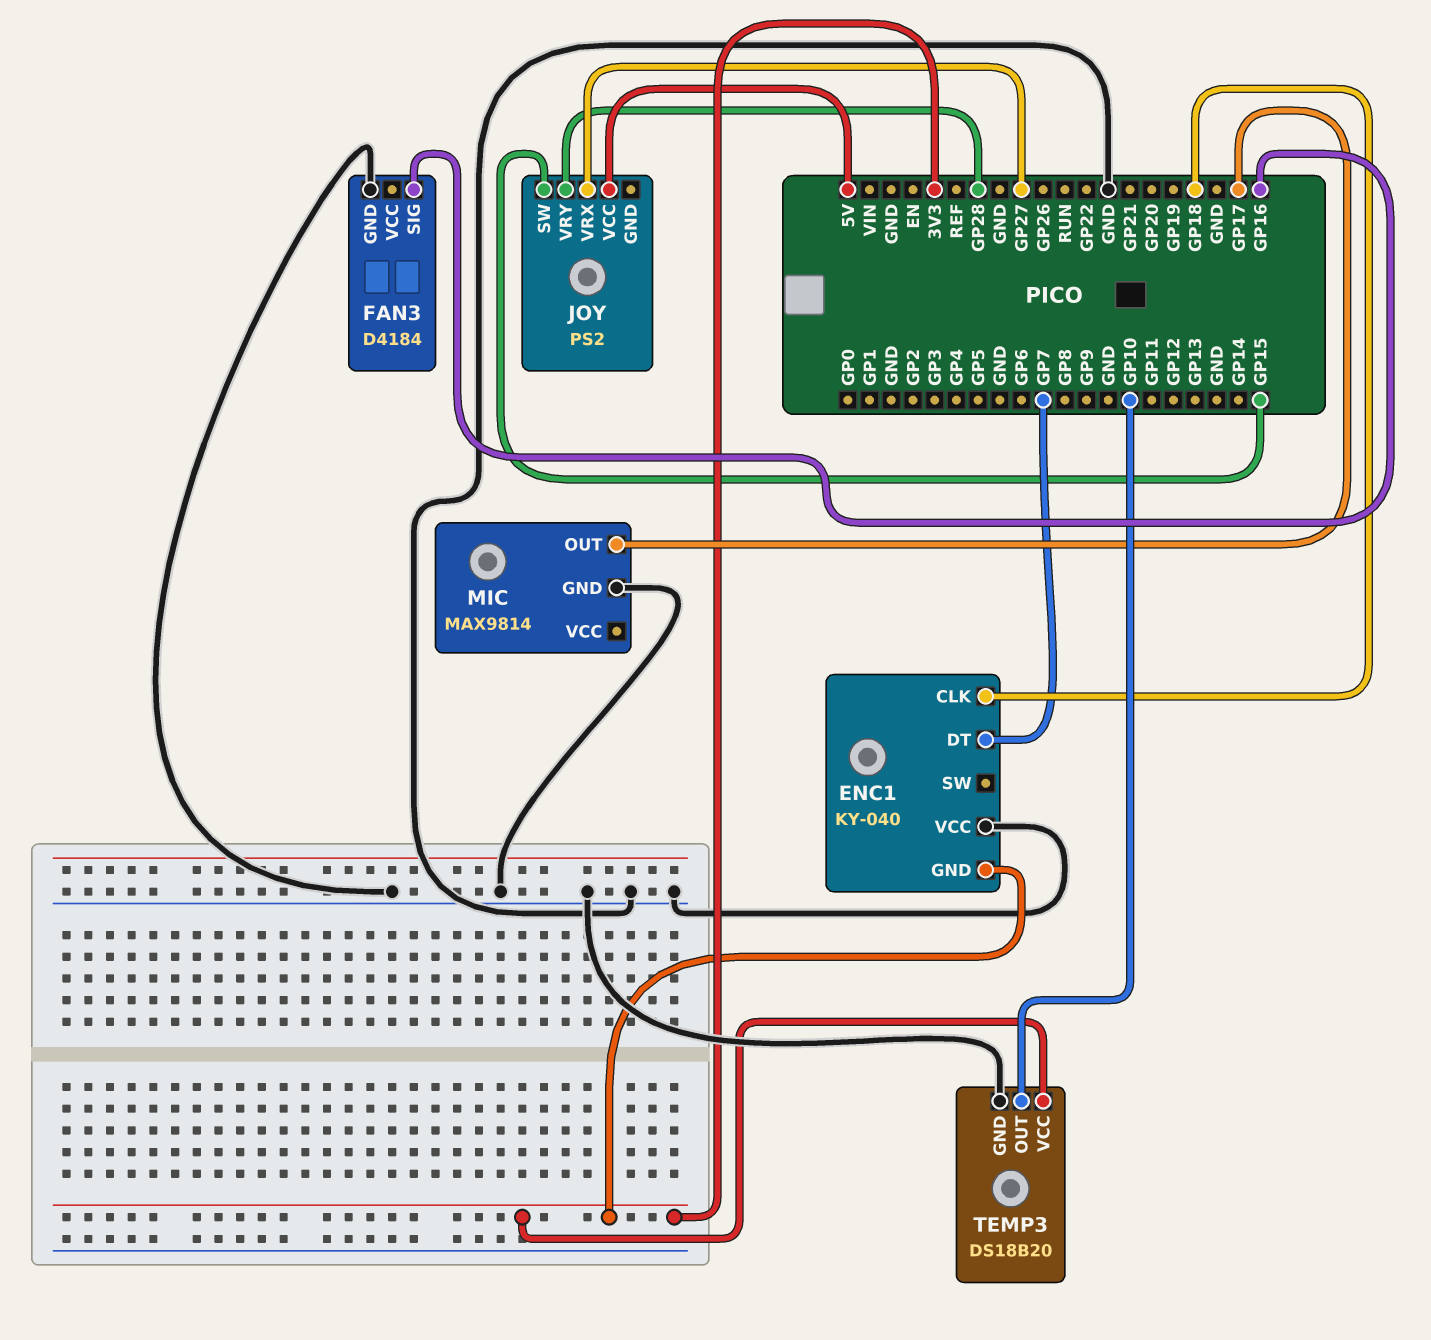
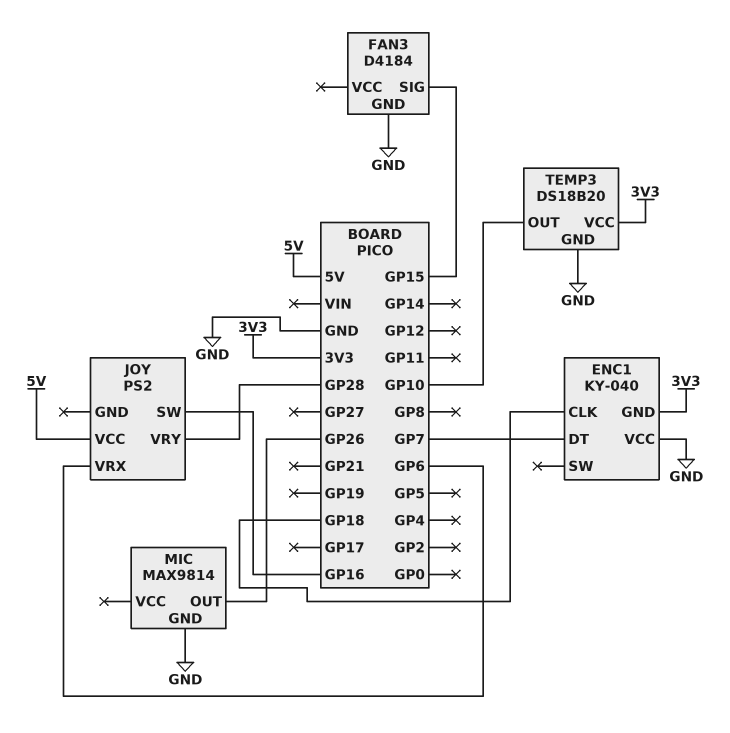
FAN3 pin SIG: GP16 -> GP15
JOY pin SW: GP15 -> GP16
JOY pin VRX: GP27 -> GP6
MIC pin OUT: GP17 -> GP26

